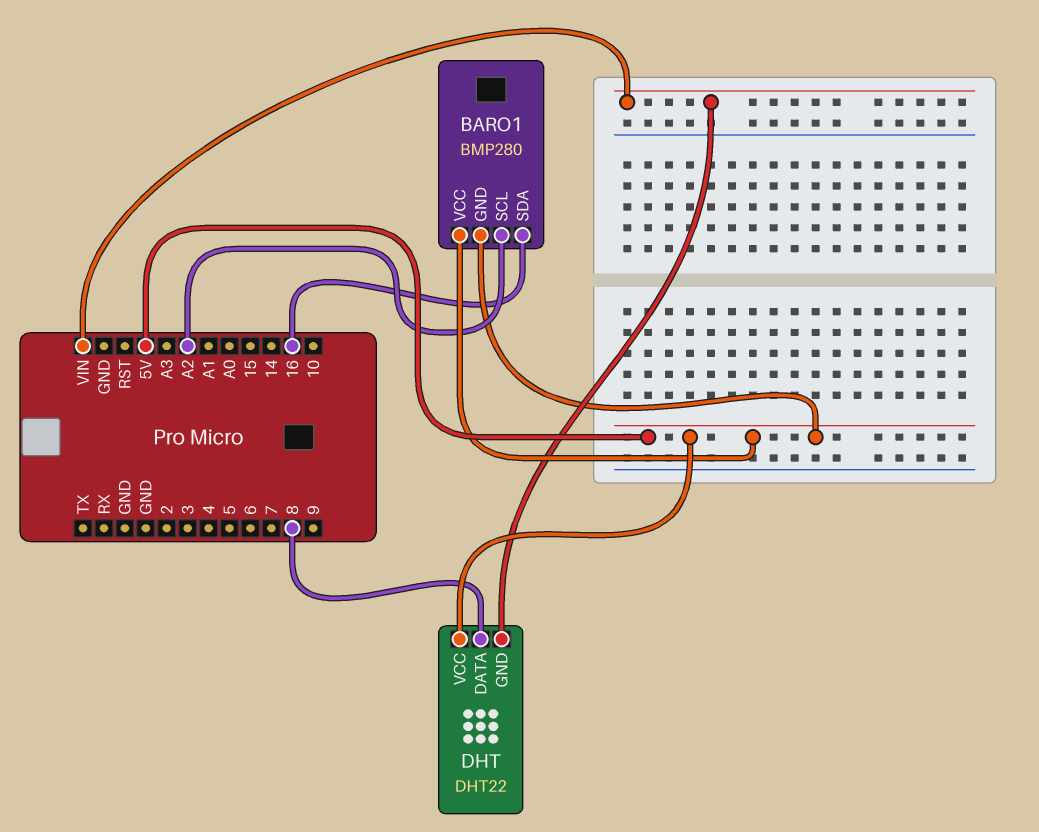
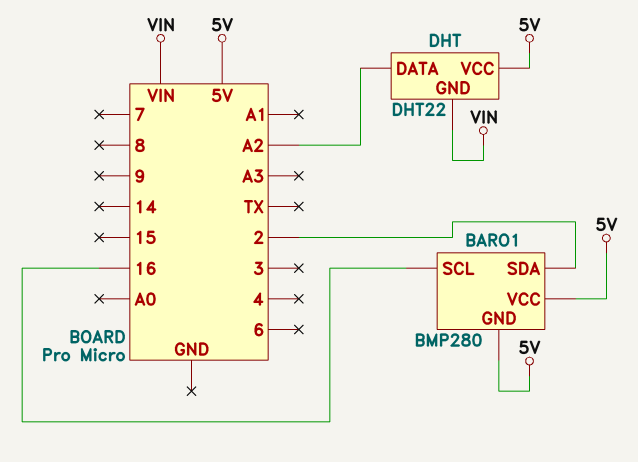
BARO1 pin SCL: A2 -> 16
BARO1 pin SDA: 16 -> 2
DHT pin DATA: 8 -> A2

